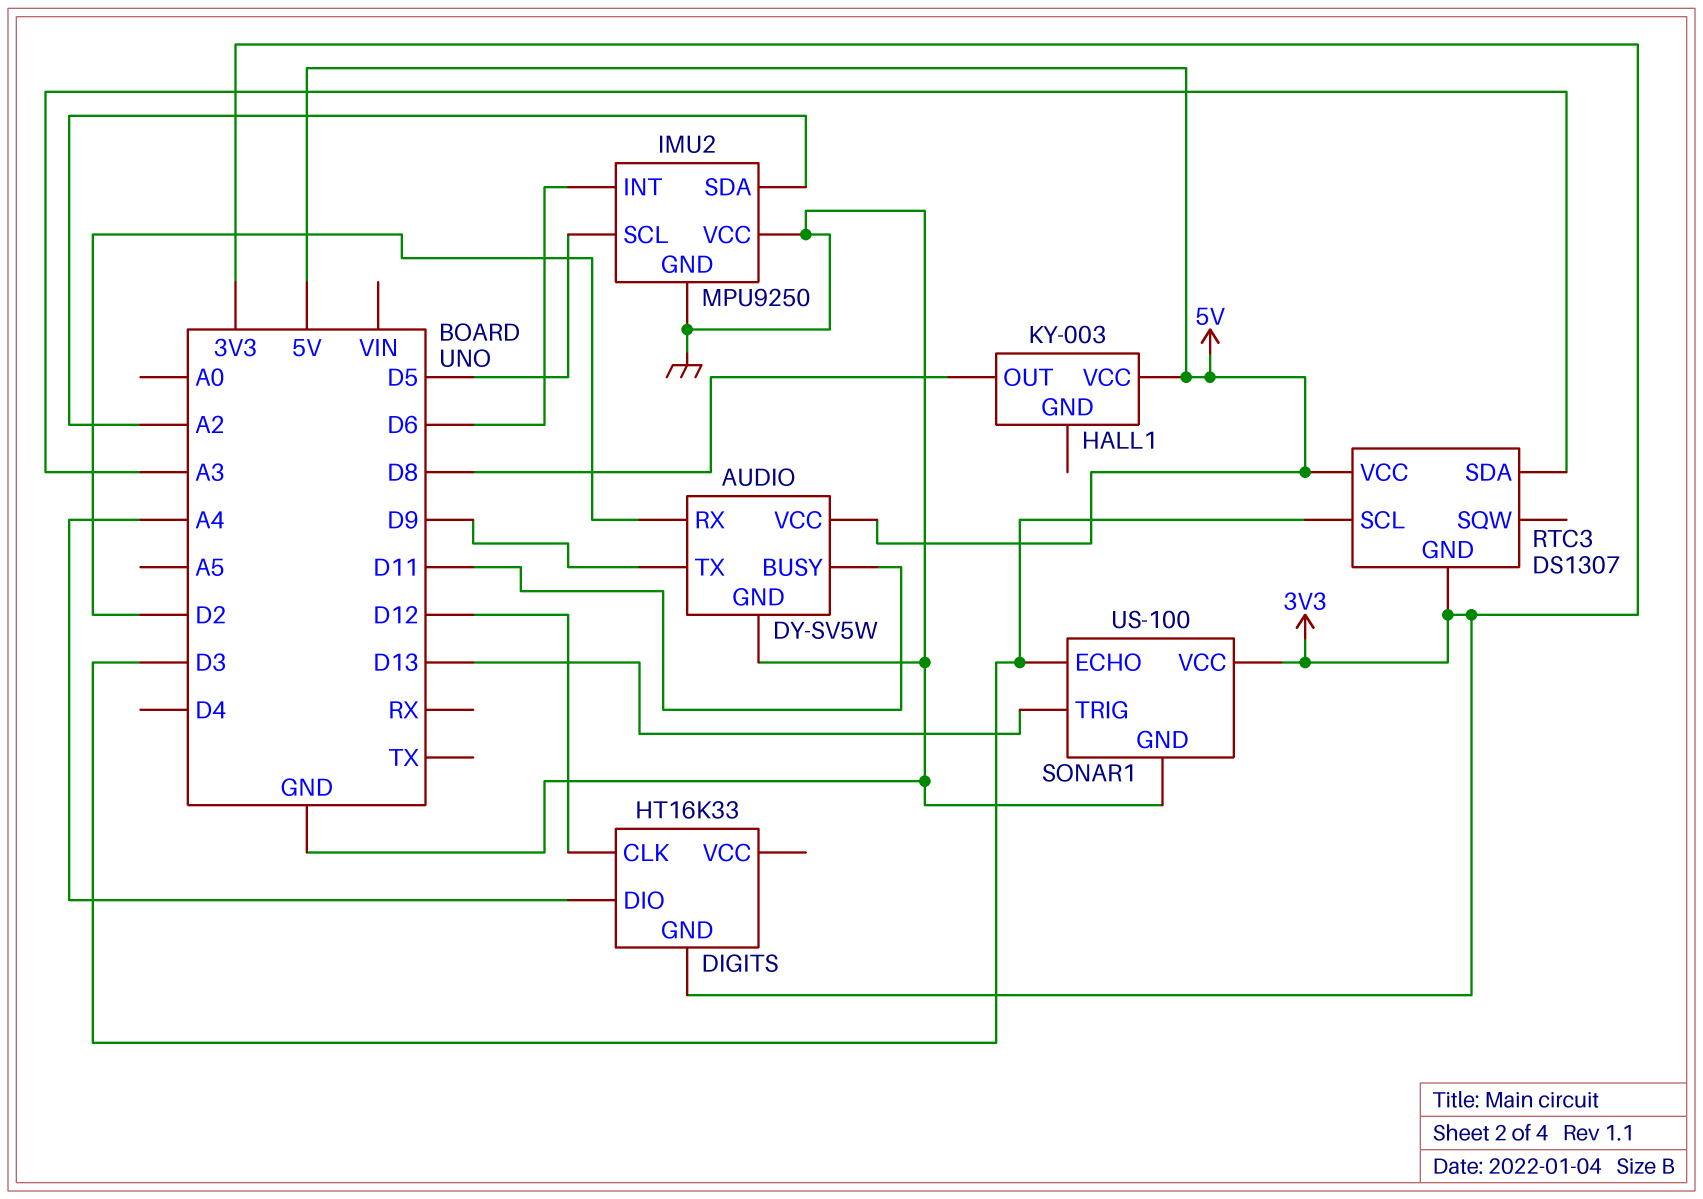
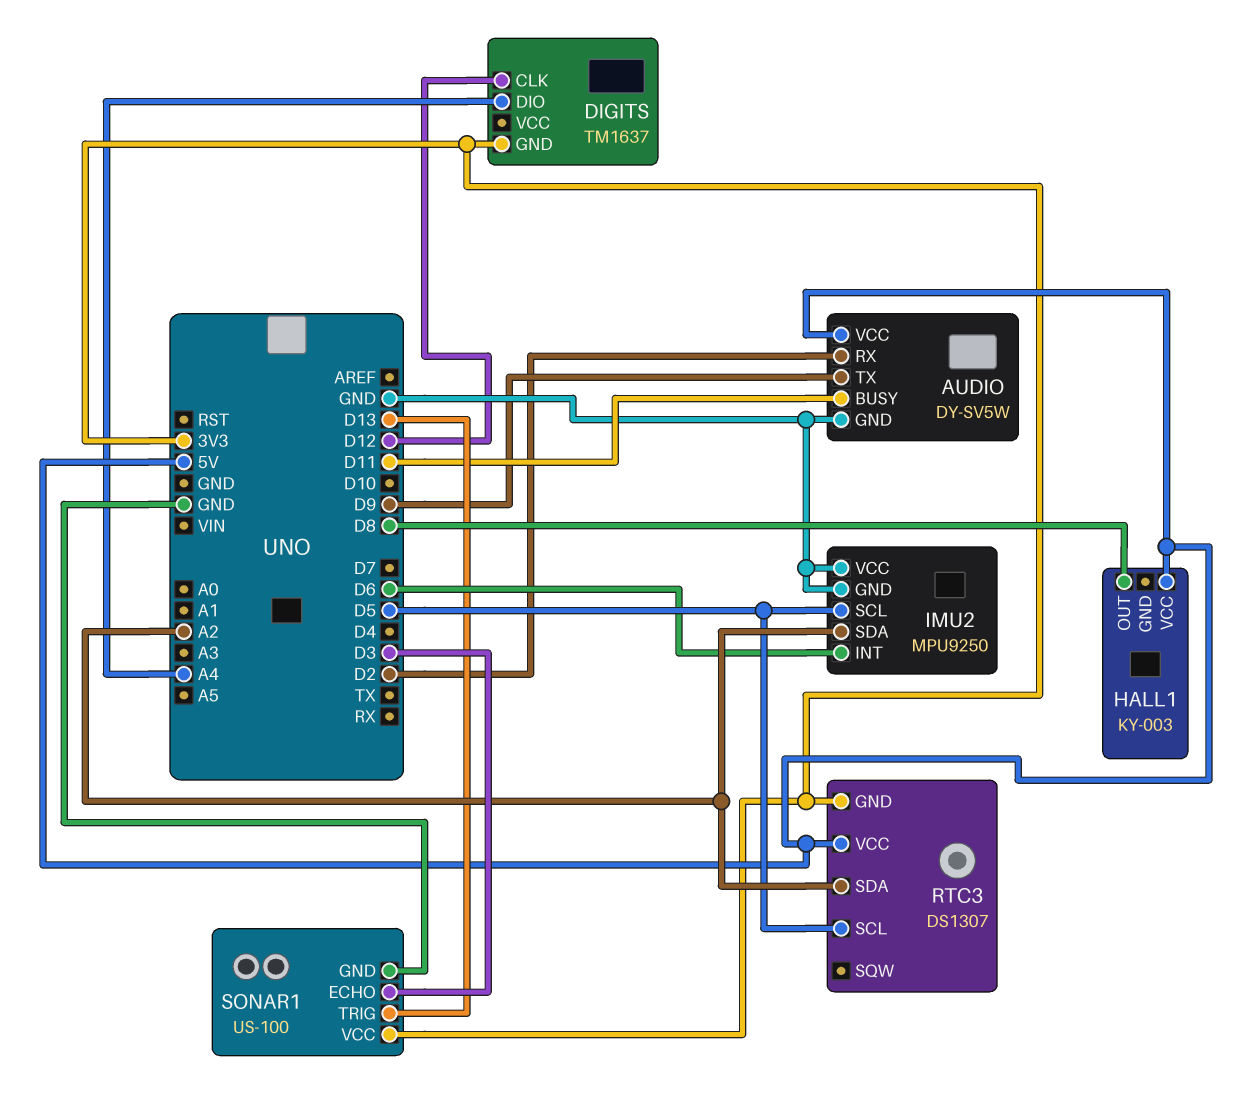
DIGITS: HT16K33 -> TM1637
RTC3 pin SCL: D3 -> D5
RTC3 pin SDA: A3 -> A2

